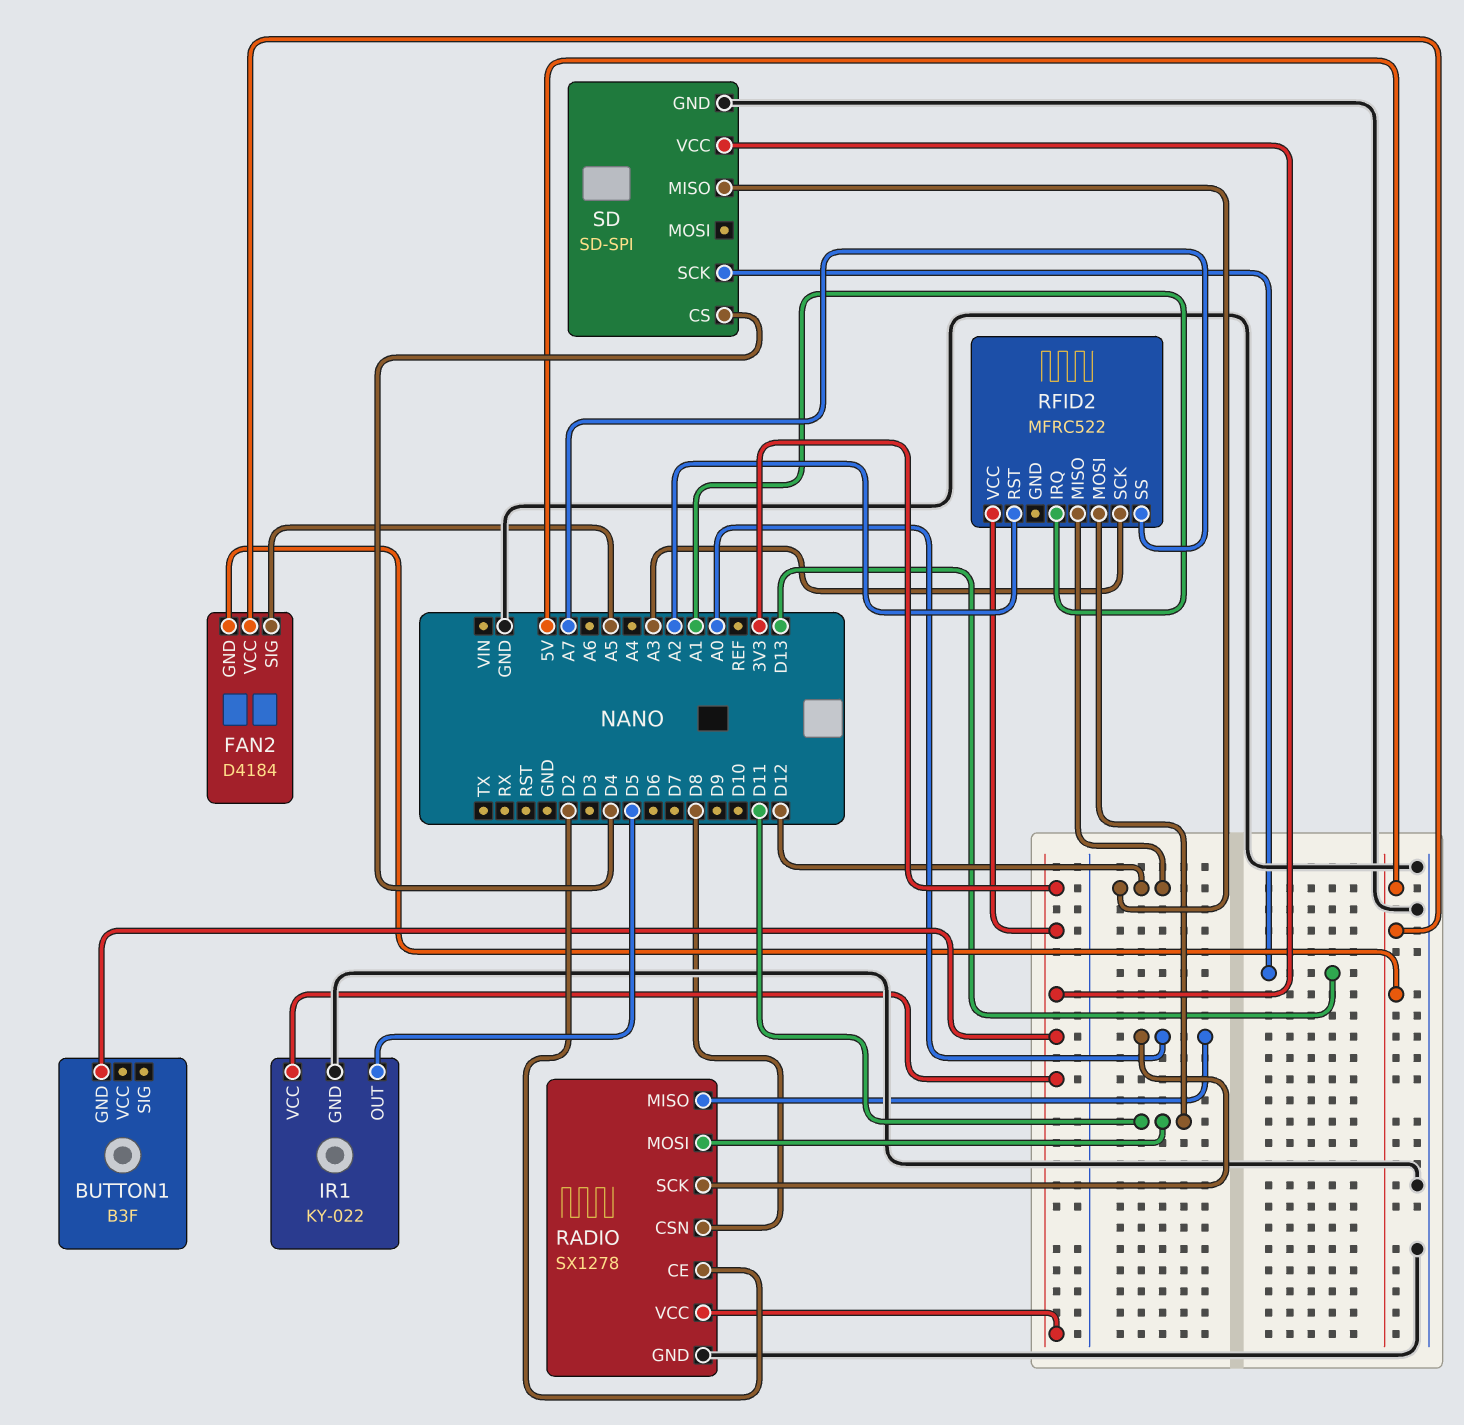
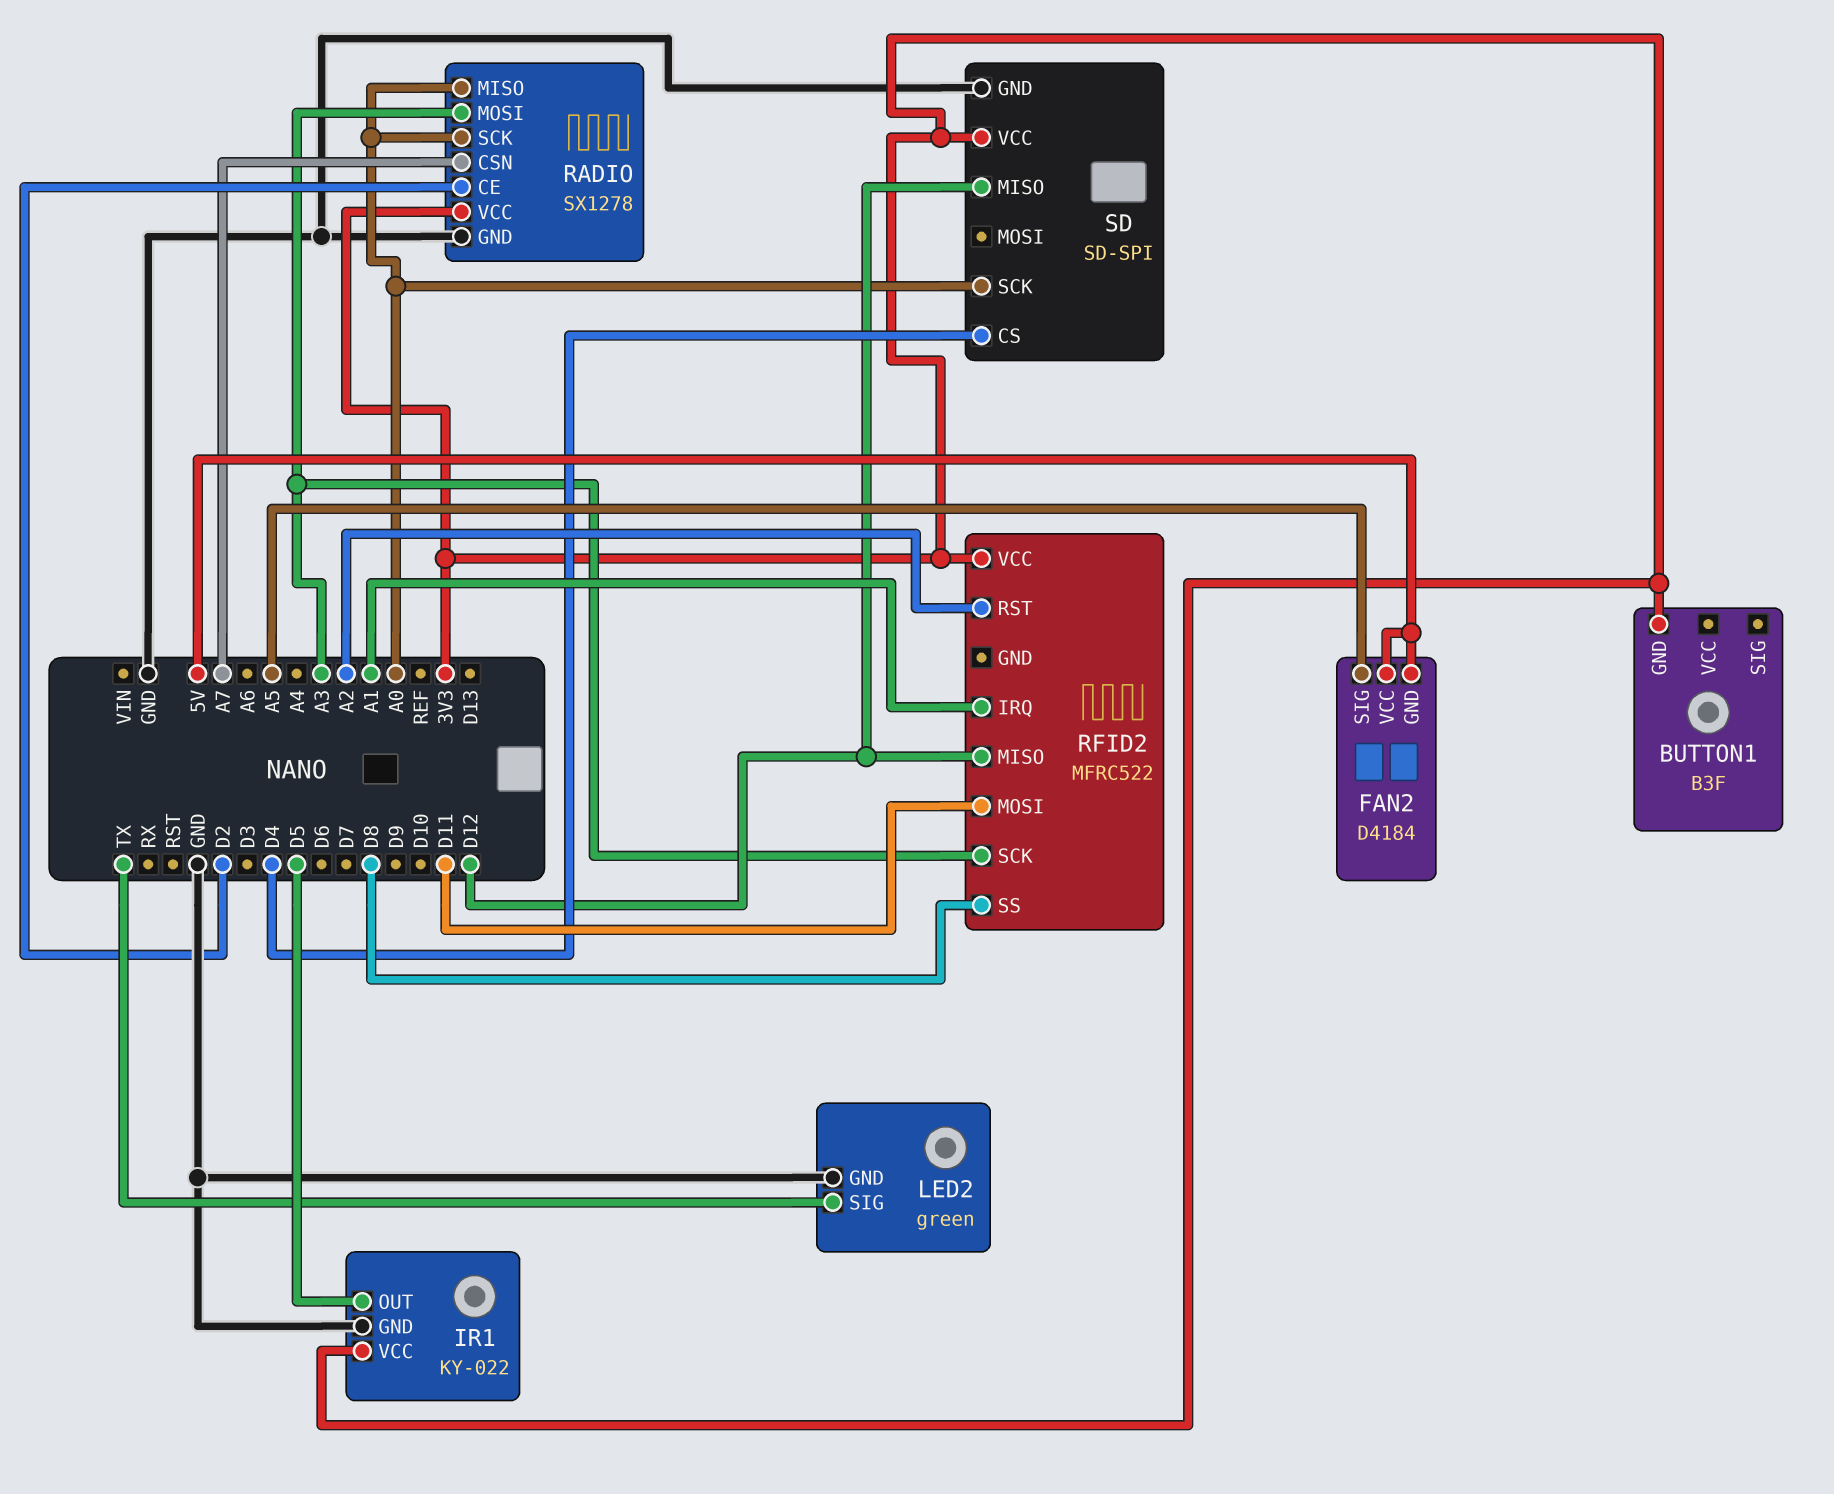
LED2: none -> green
LED2 pin GND: none -> GND
LED2 pin SIG: none -> TX
RADIO pin CSN: D8 -> A7
RADIO pin MOSI: D11 -> A3
RFID2 pin SS: A7 -> D8
SD pin SCK: D13 -> A0

